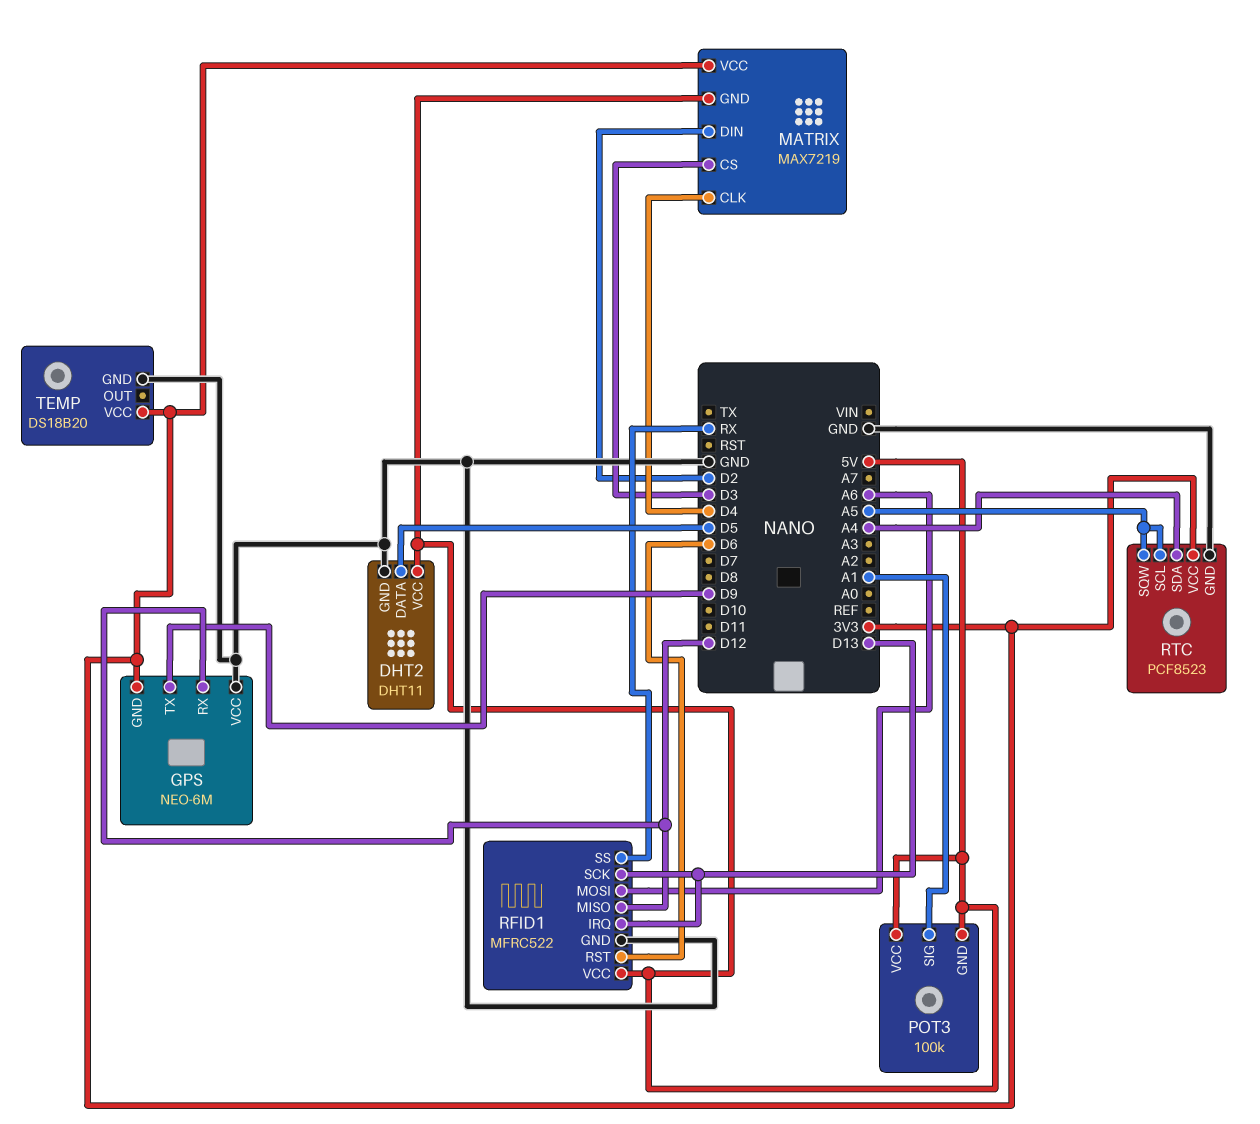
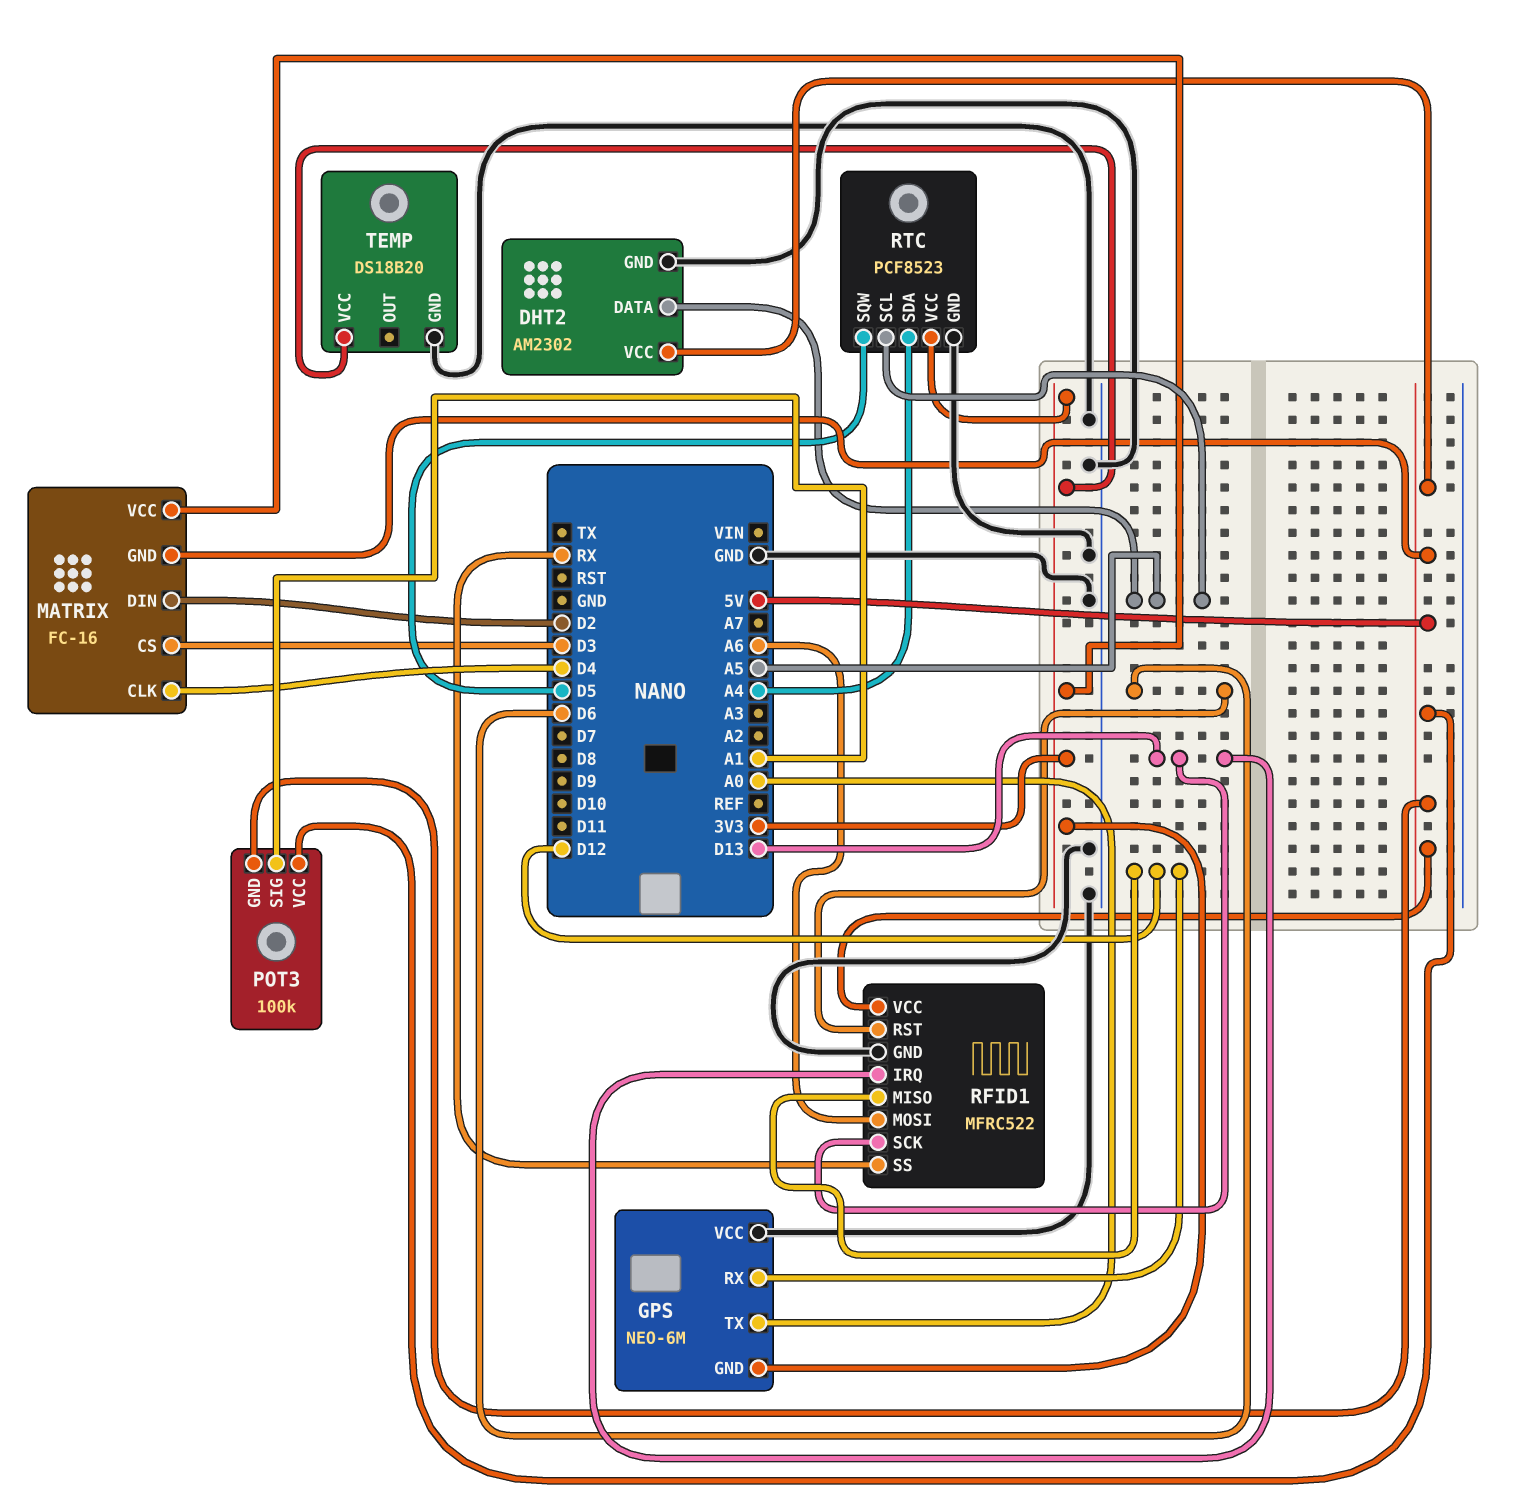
DHT2: DHT11 -> AM2302
DHT2 pin DATA: D5 -> A5
GPS pin TX: D9 -> A0
MATRIX: MAX7219 -> FC-16
RTC pin SQW: A5 -> D5

